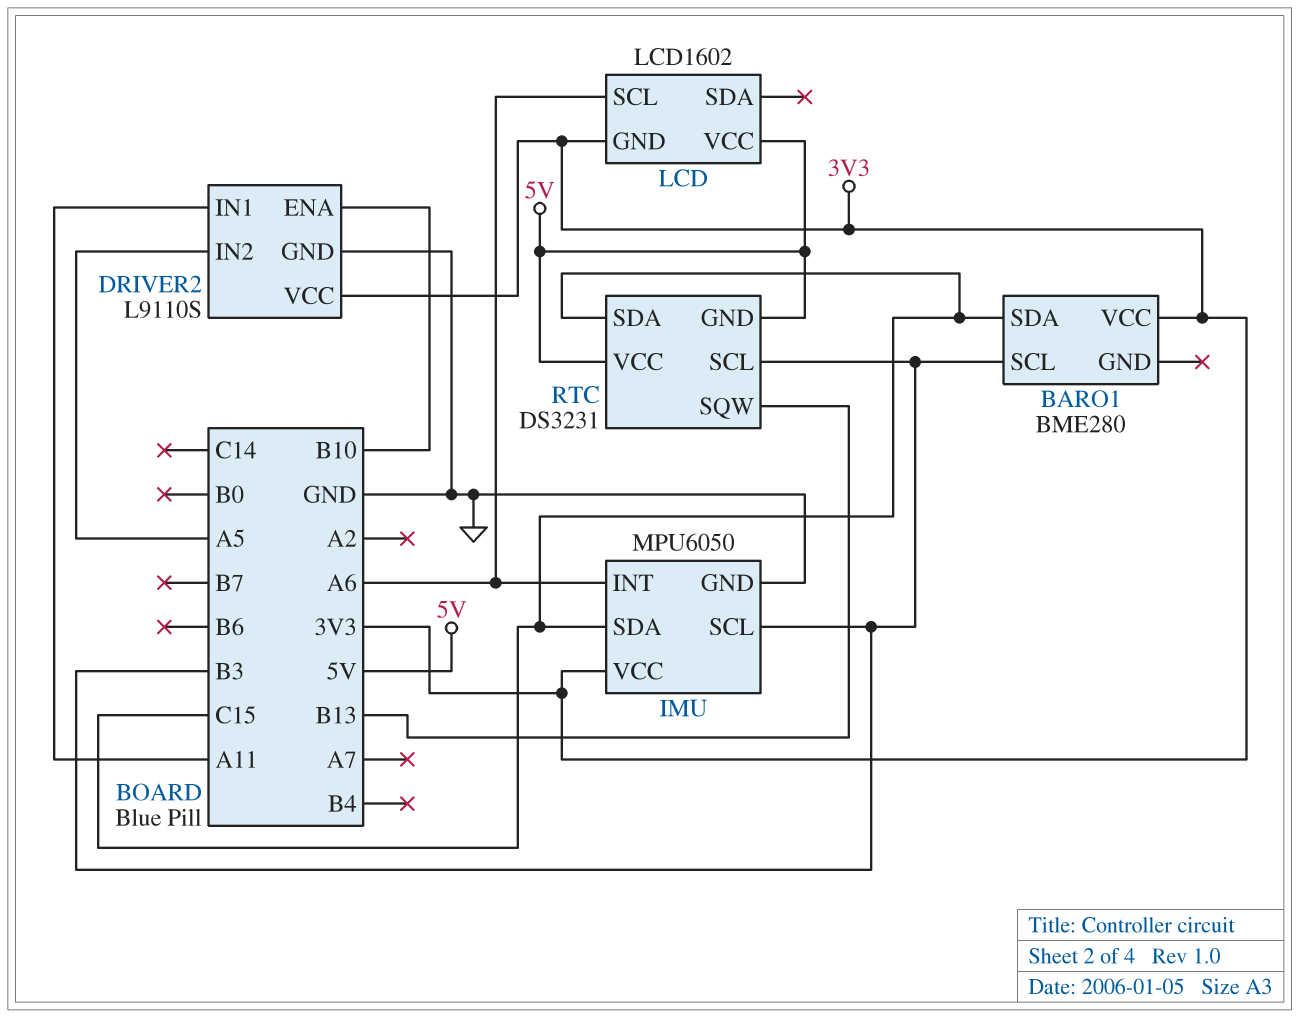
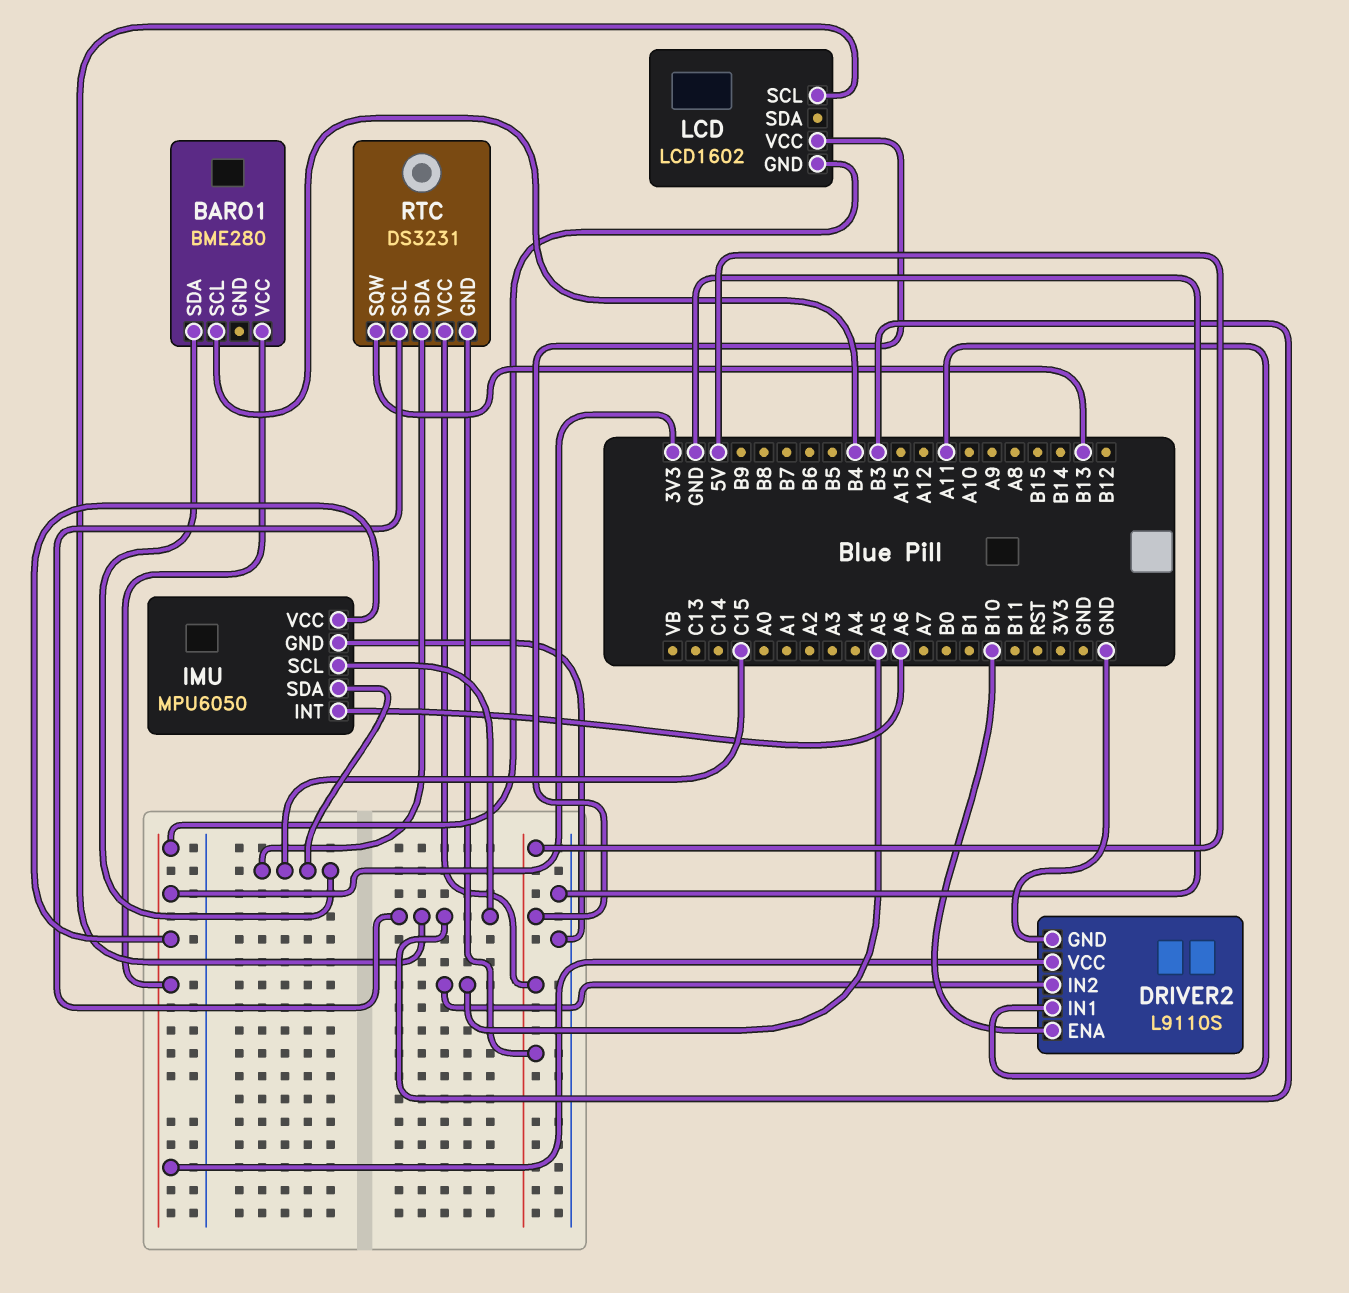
BARO1 pin SCL: B3 -> B4
LCD pin SCL: A6 -> B3

